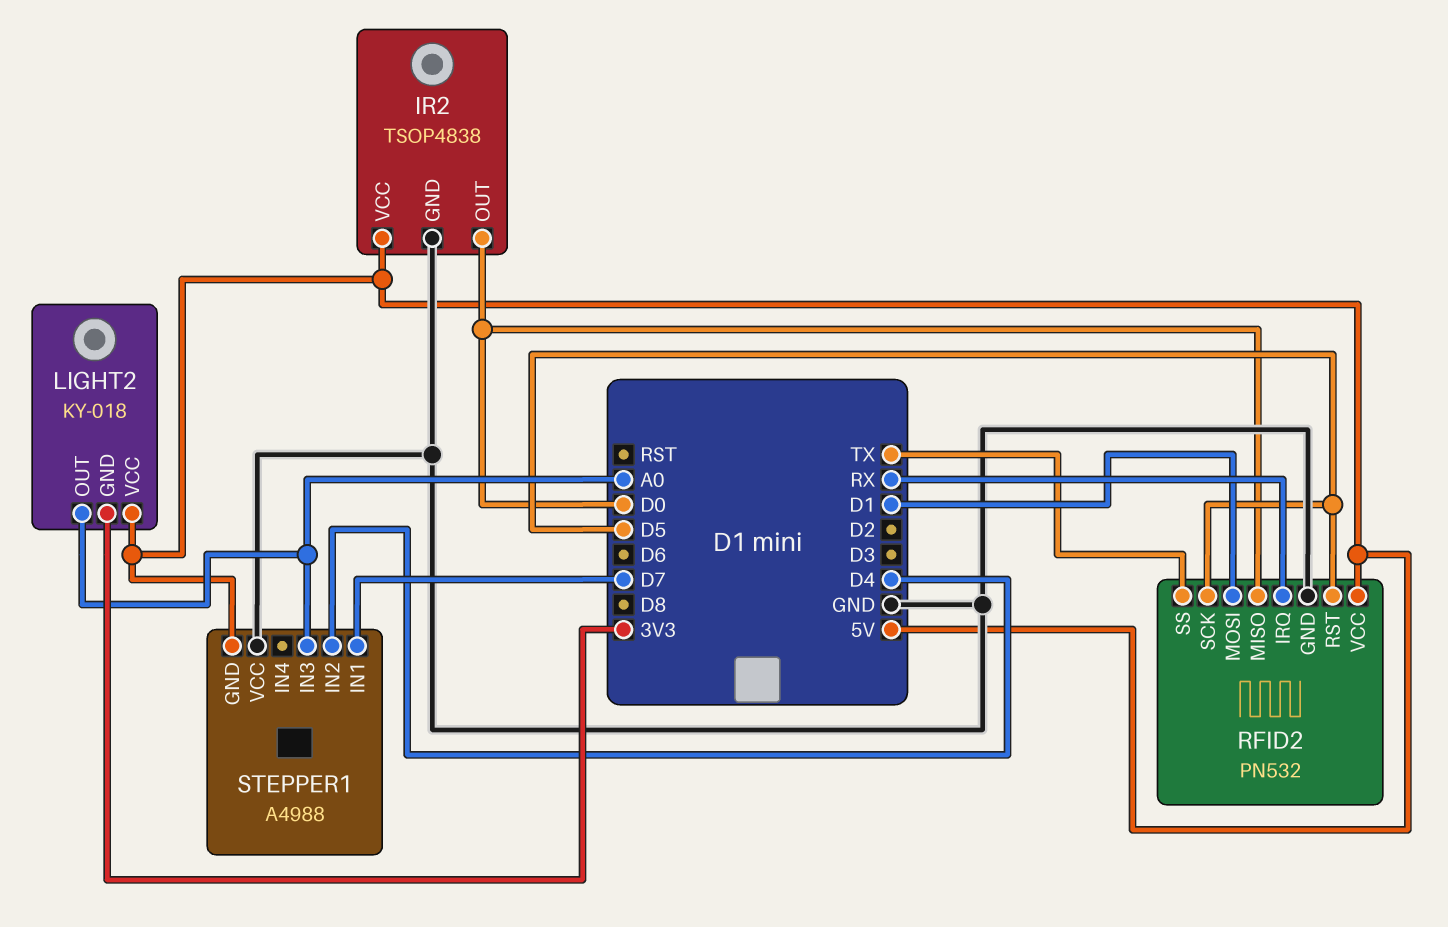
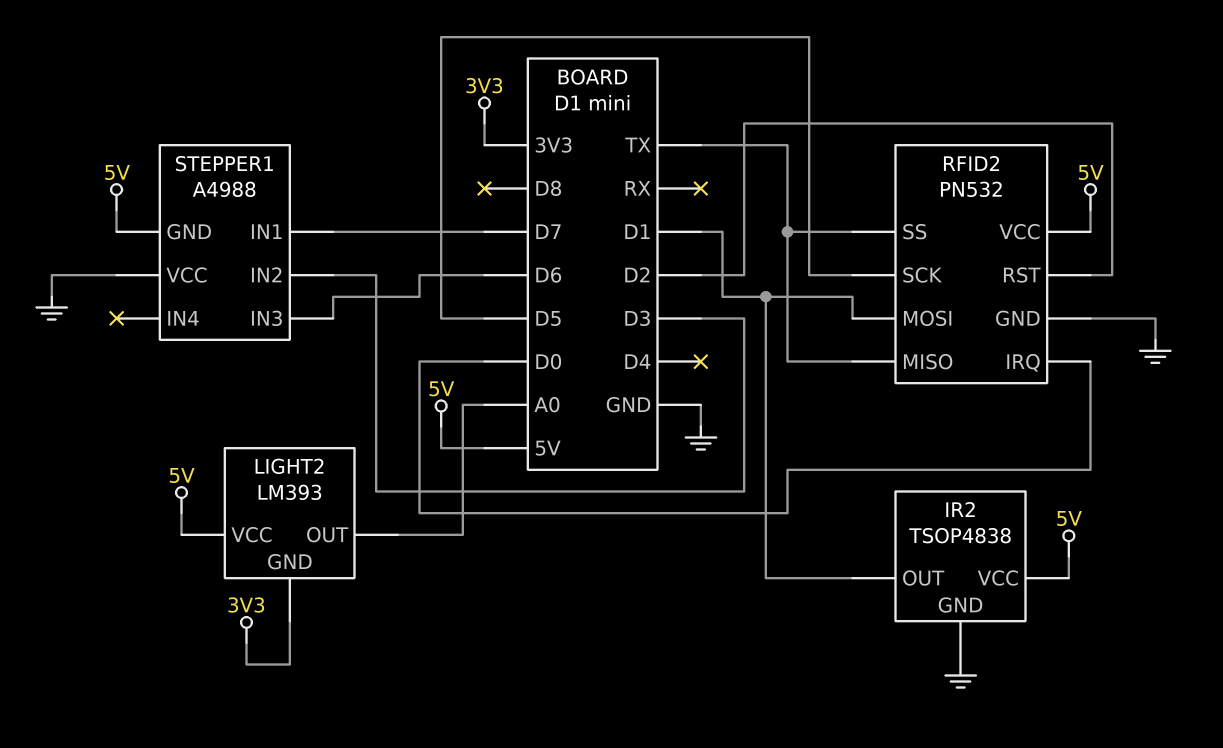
IR2 pin OUT: D0 -> D1
LIGHT2: KY-018 -> LM393
RFID2 pin IRQ: RX -> D0
RFID2 pin MISO: D0 -> TX
RFID2 pin RST: D5 -> D2
STEPPER1 pin IN2: D4 -> D3
STEPPER1 pin IN3: A0 -> D6

